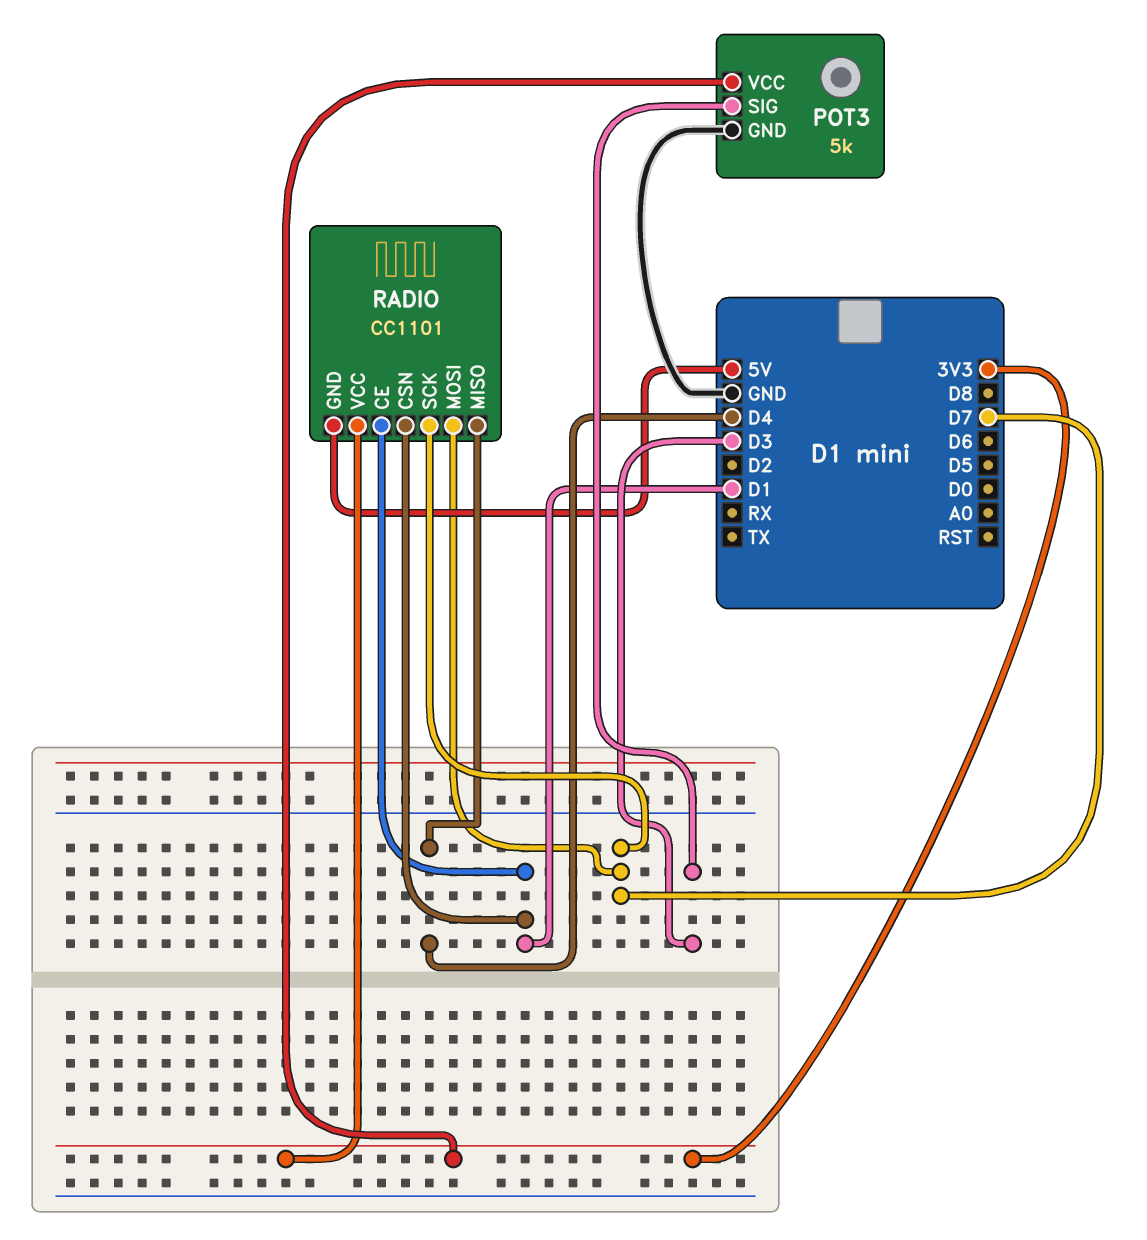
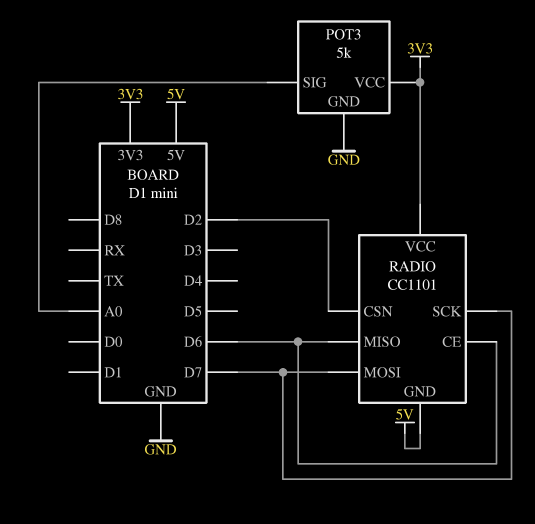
POT3 pin SIG: D3 -> A0
RADIO pin CE: D1 -> D6
RADIO pin CSN: D1 -> D2
RADIO pin MISO: D4 -> D6

